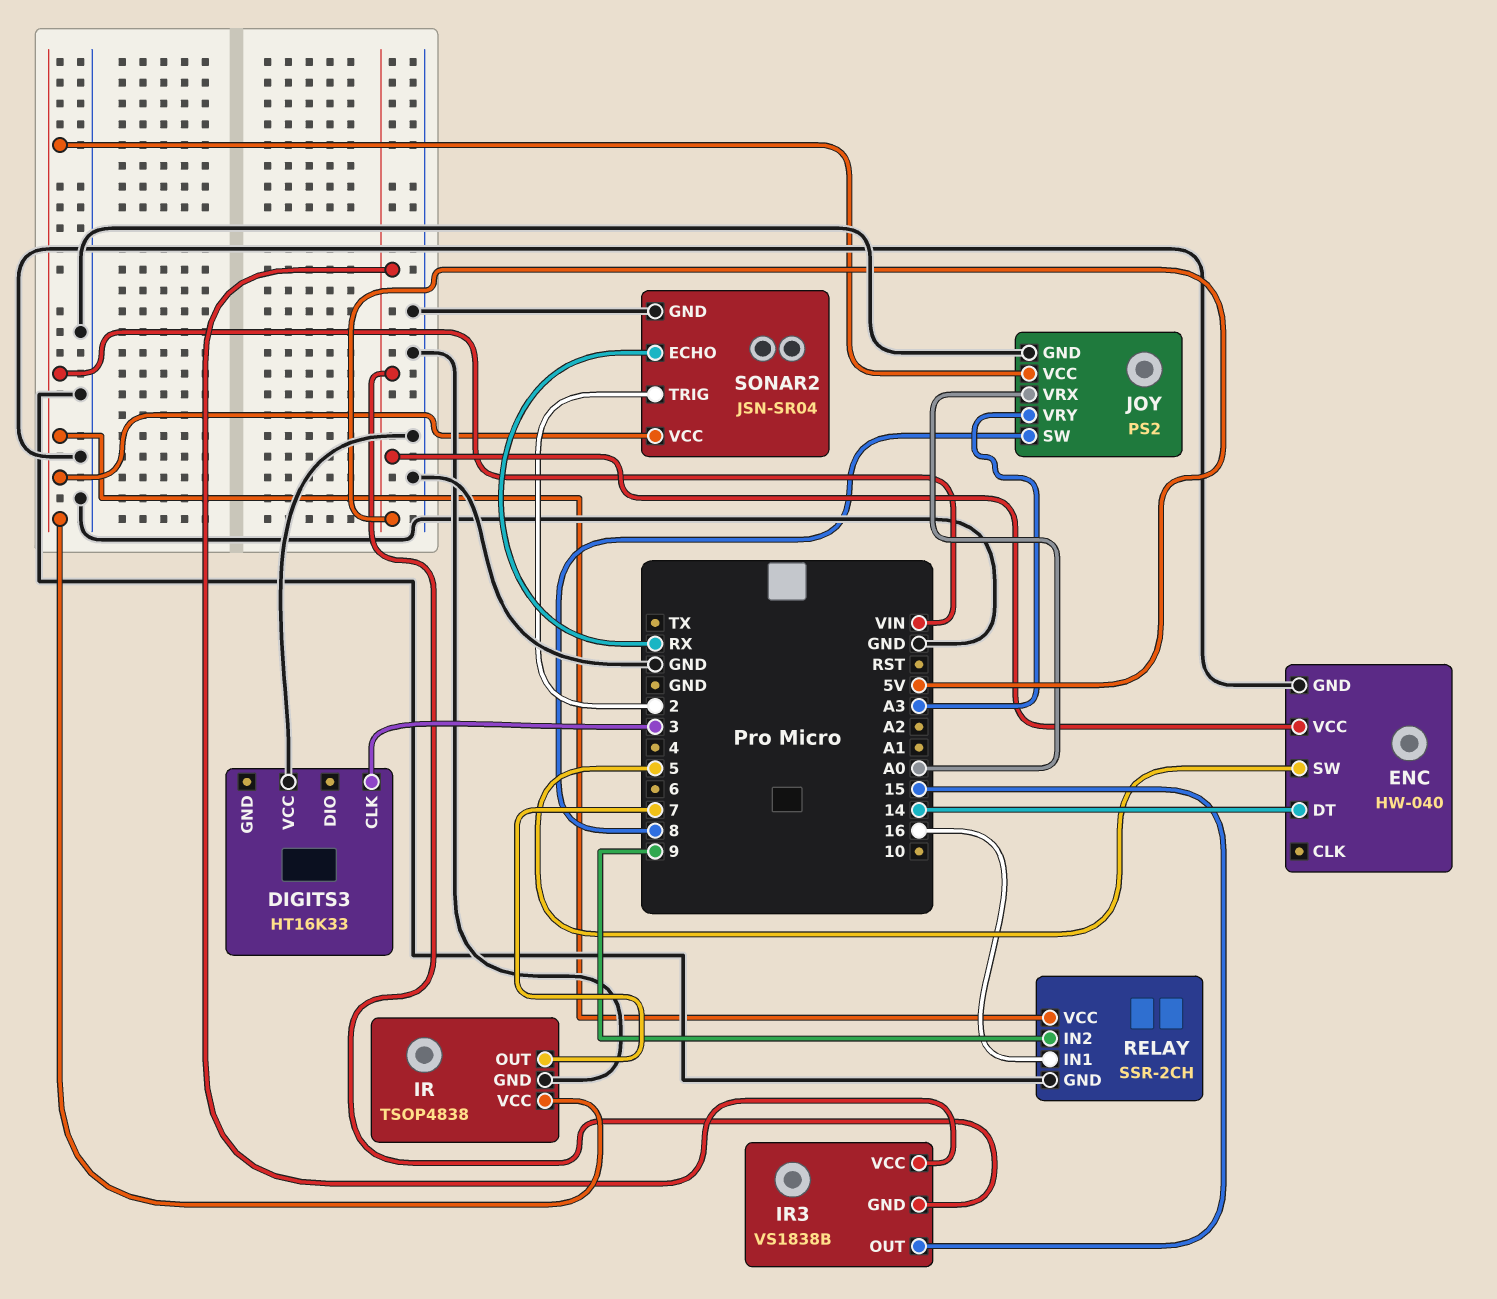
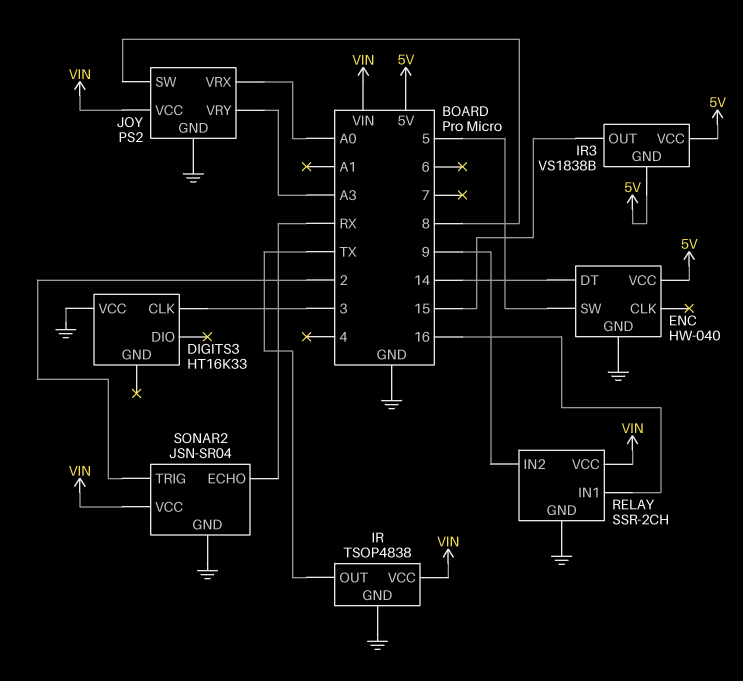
IR pin OUT: 7 -> TX

